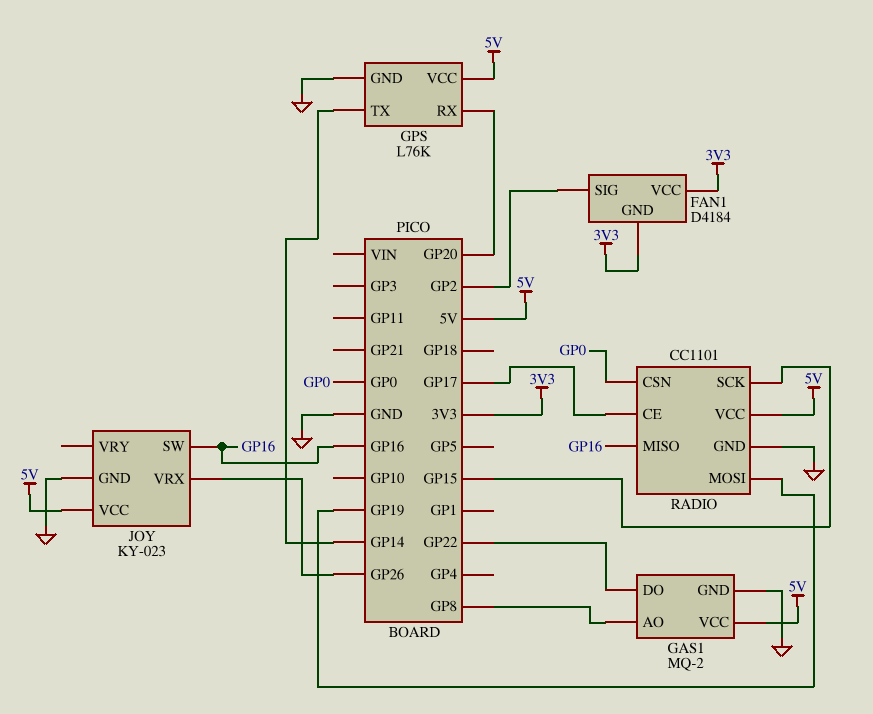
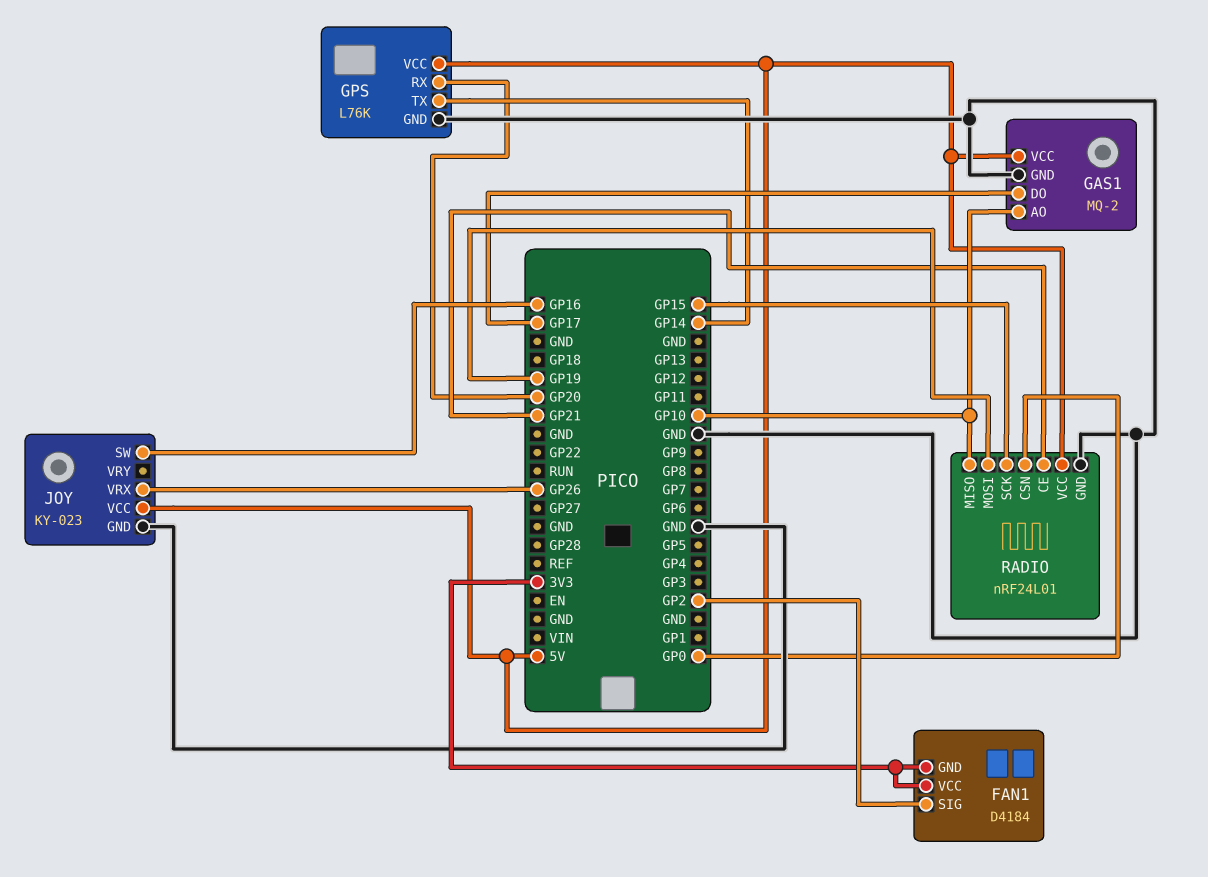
GAS1 pin AO: GP8 -> GP10
GAS1 pin DO: GP22 -> GP17
RADIO: CC1101 -> nRF24L01
RADIO pin CE: GP17 -> GP21
RADIO pin MISO: GP16 -> GP10

